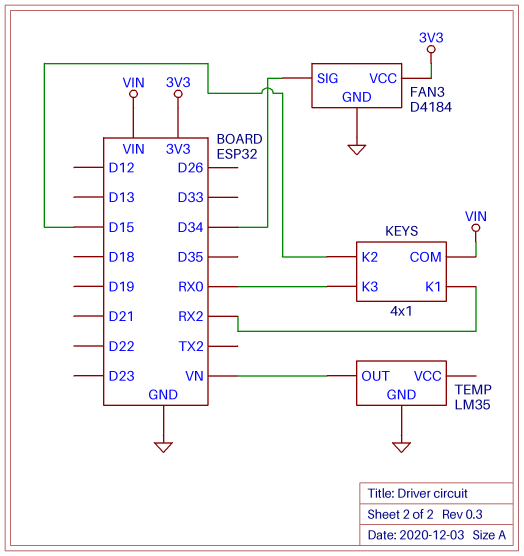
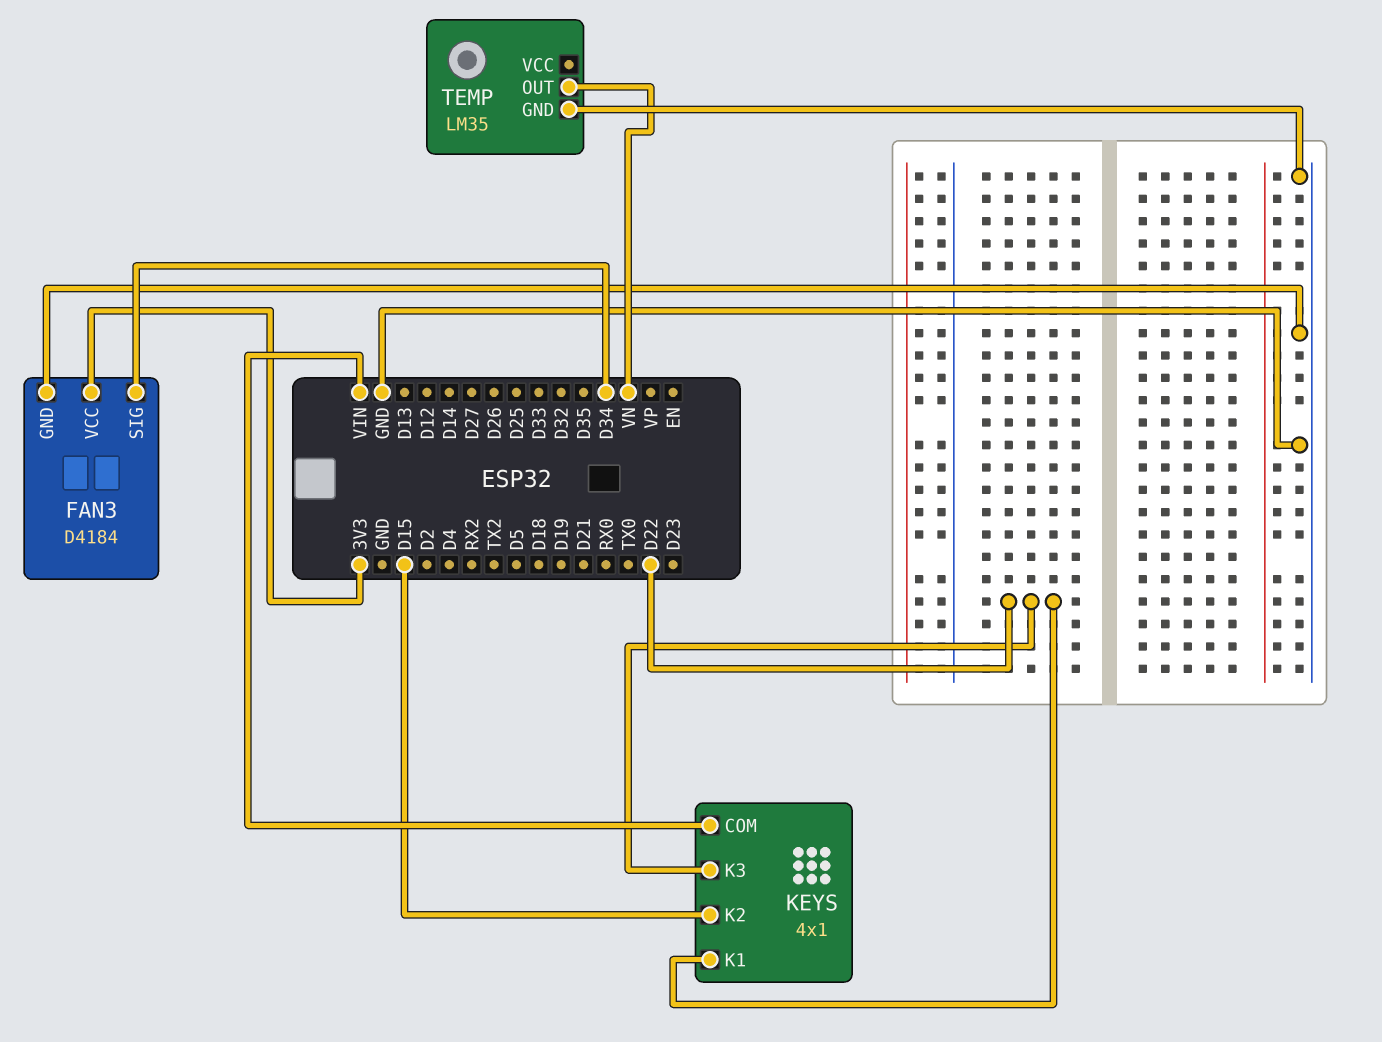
KEYS pin K1: RX2 -> D22
KEYS pin K3: RX0 -> D22

